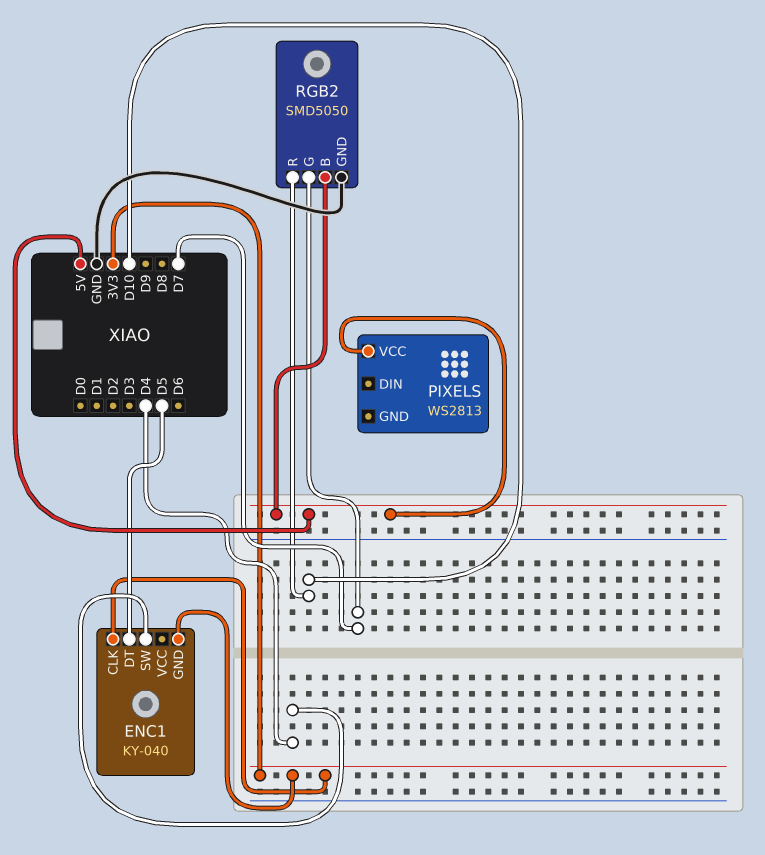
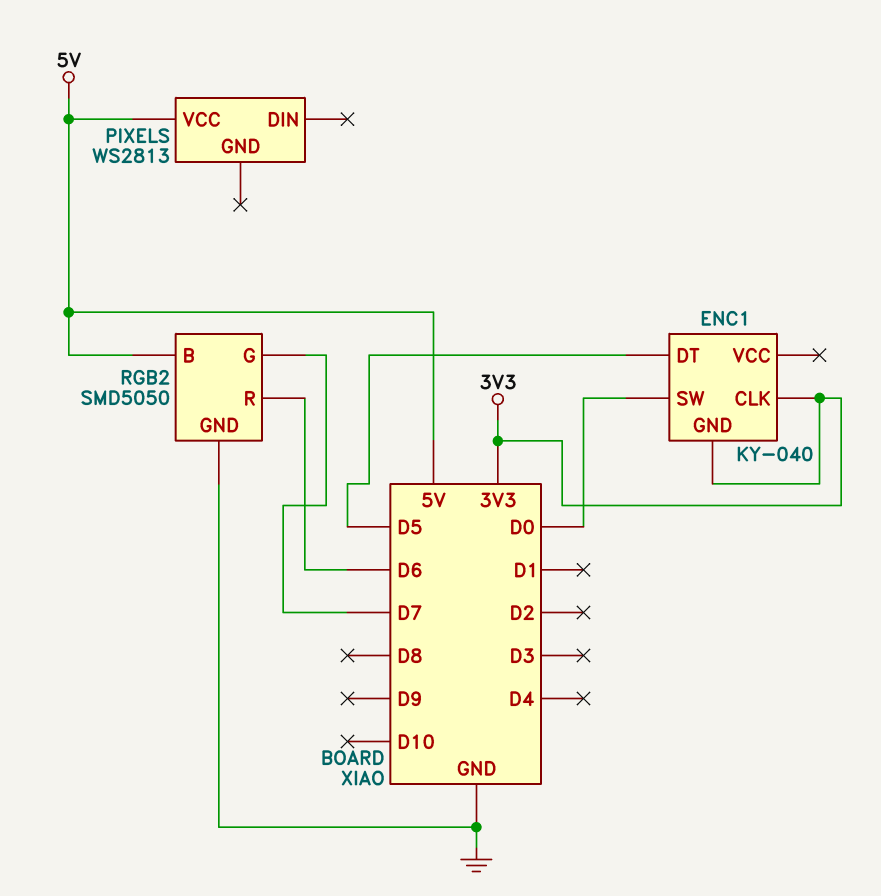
ENC1 pin SW: D4 -> D0
RGB2 pin R: D10 -> D6

